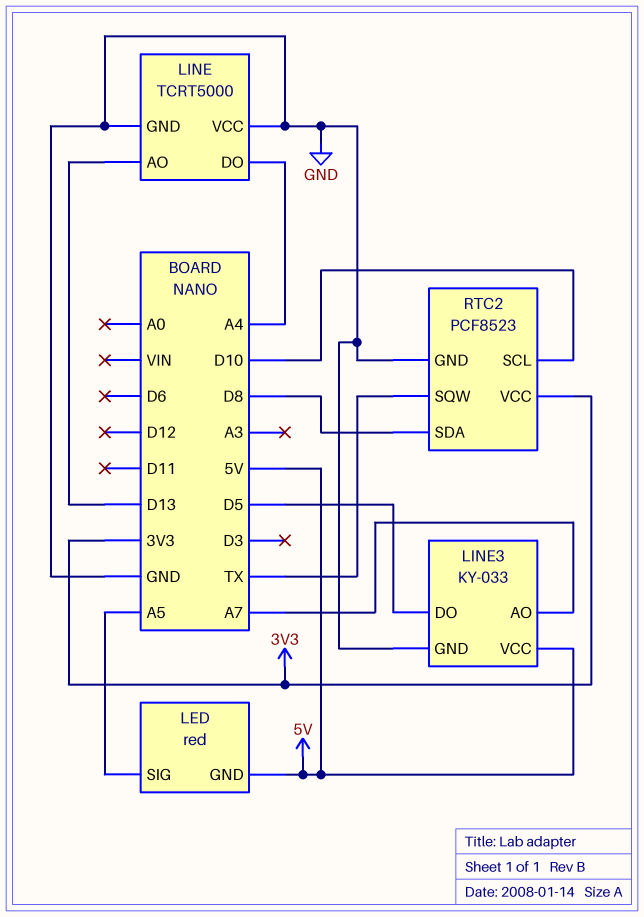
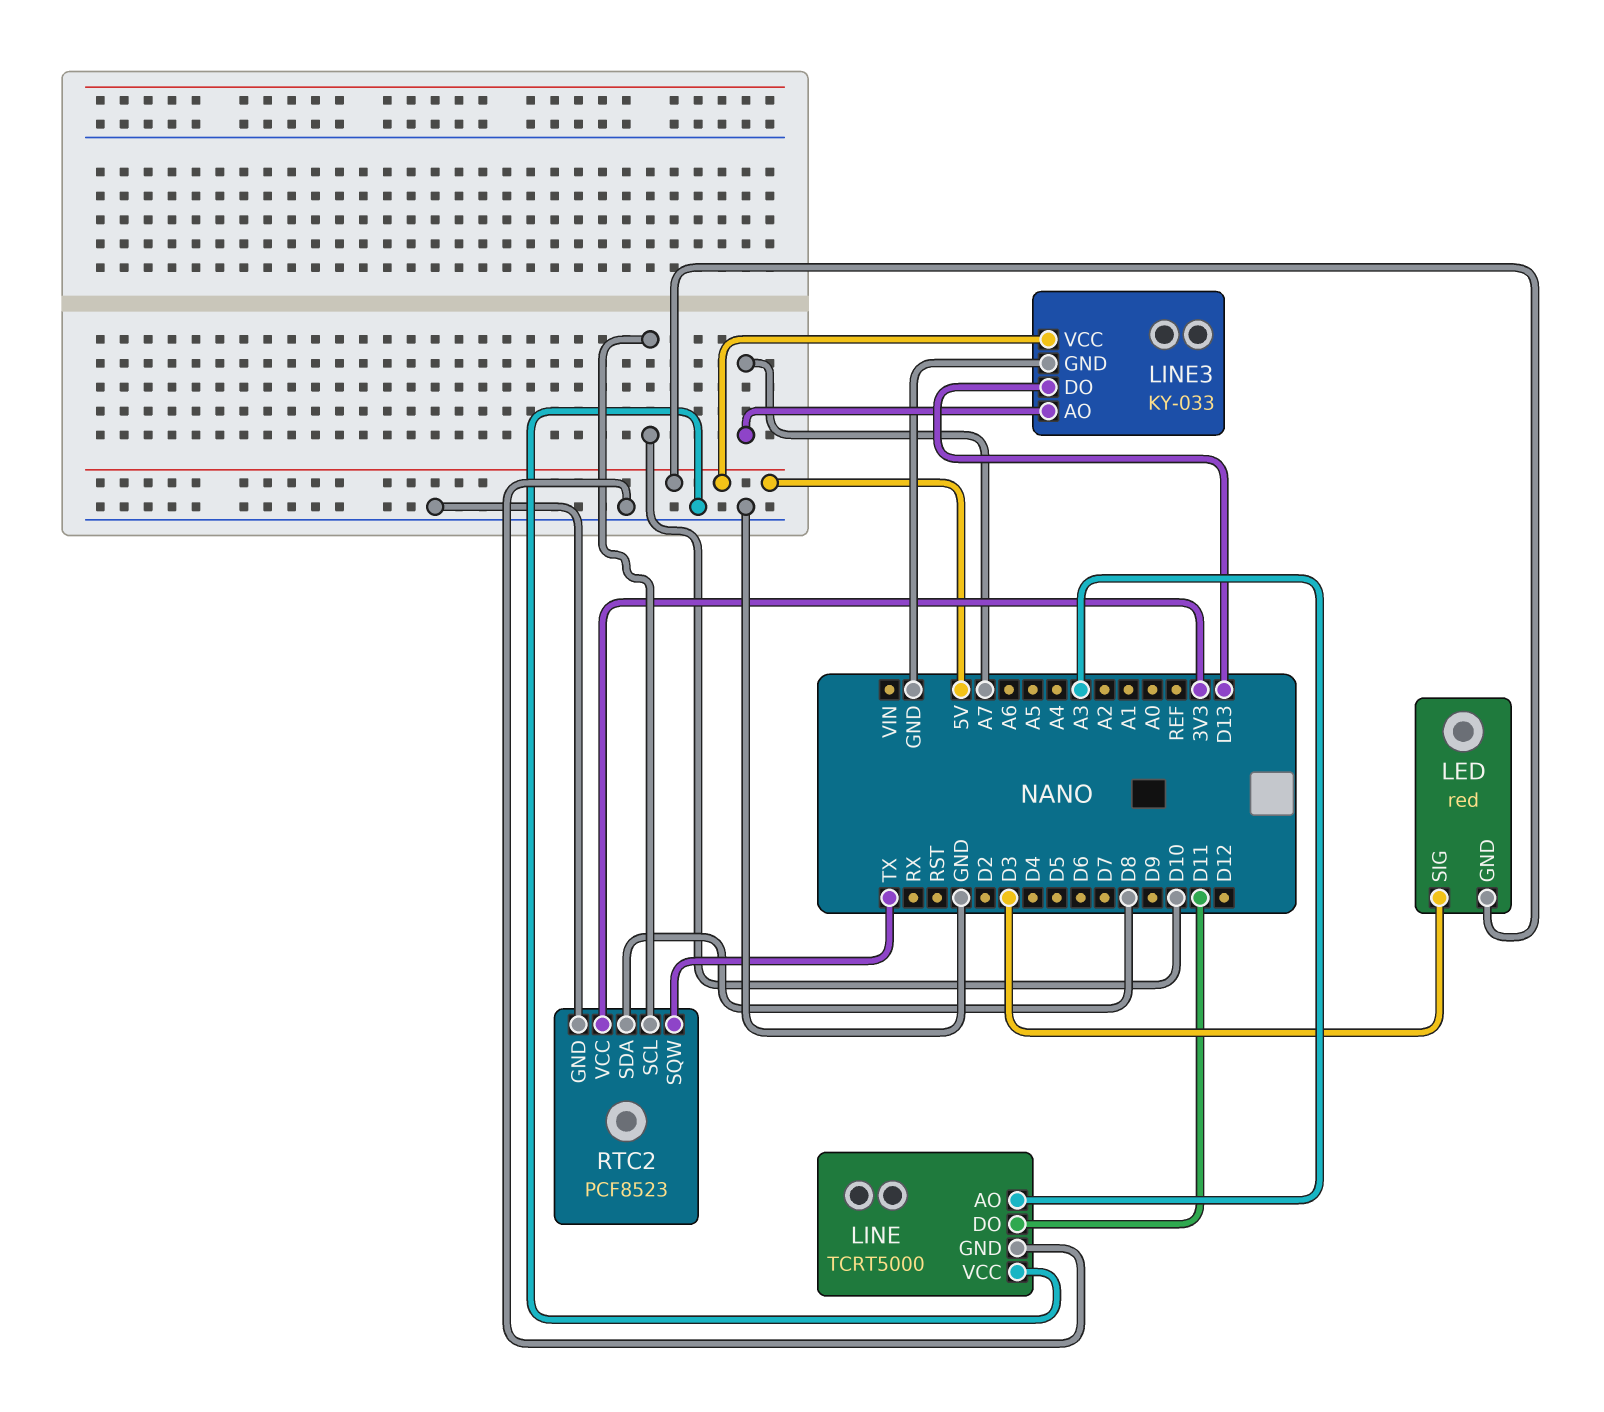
LED pin SIG: A5 -> D3
LINE pin AO: D13 -> A3
LINE pin DO: A4 -> D11
LINE3 pin DO: D5 -> D13

